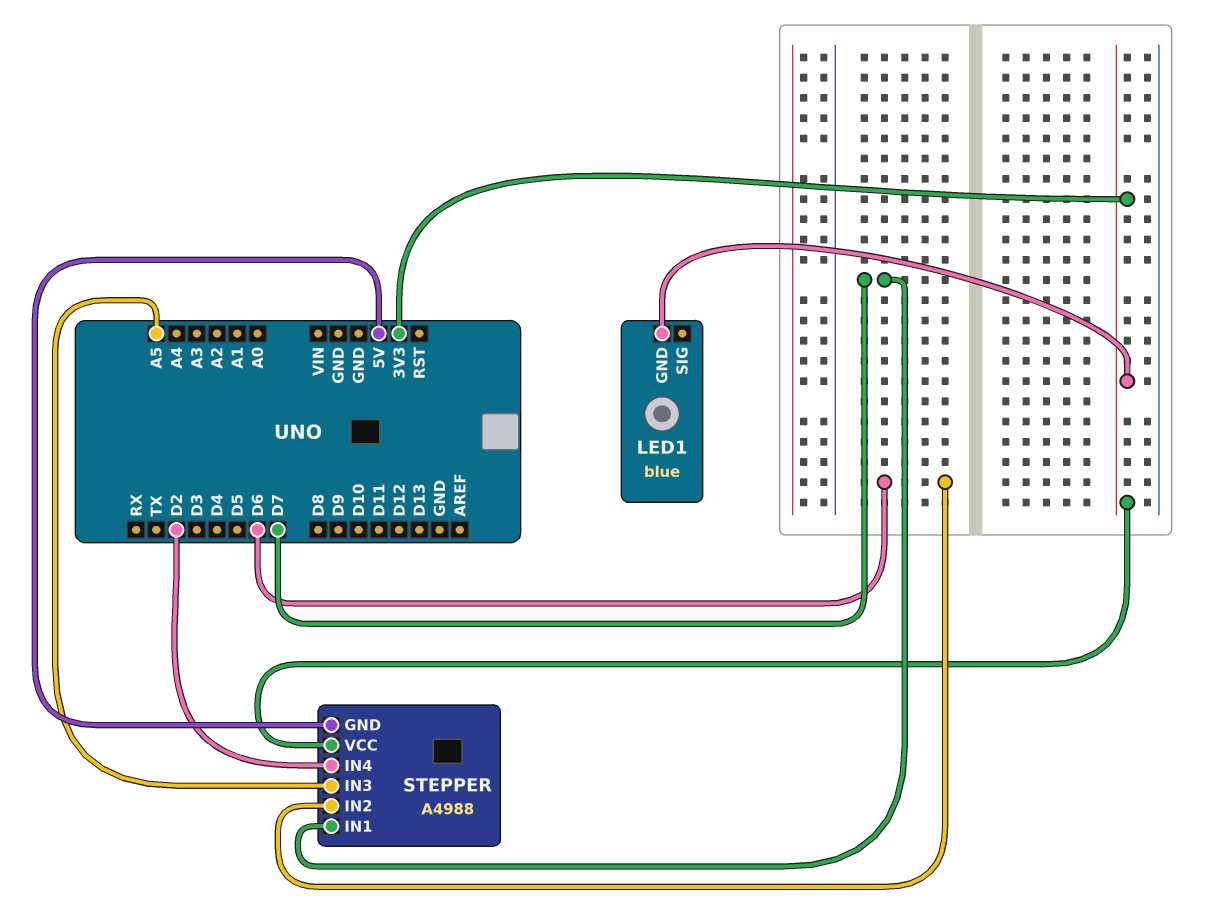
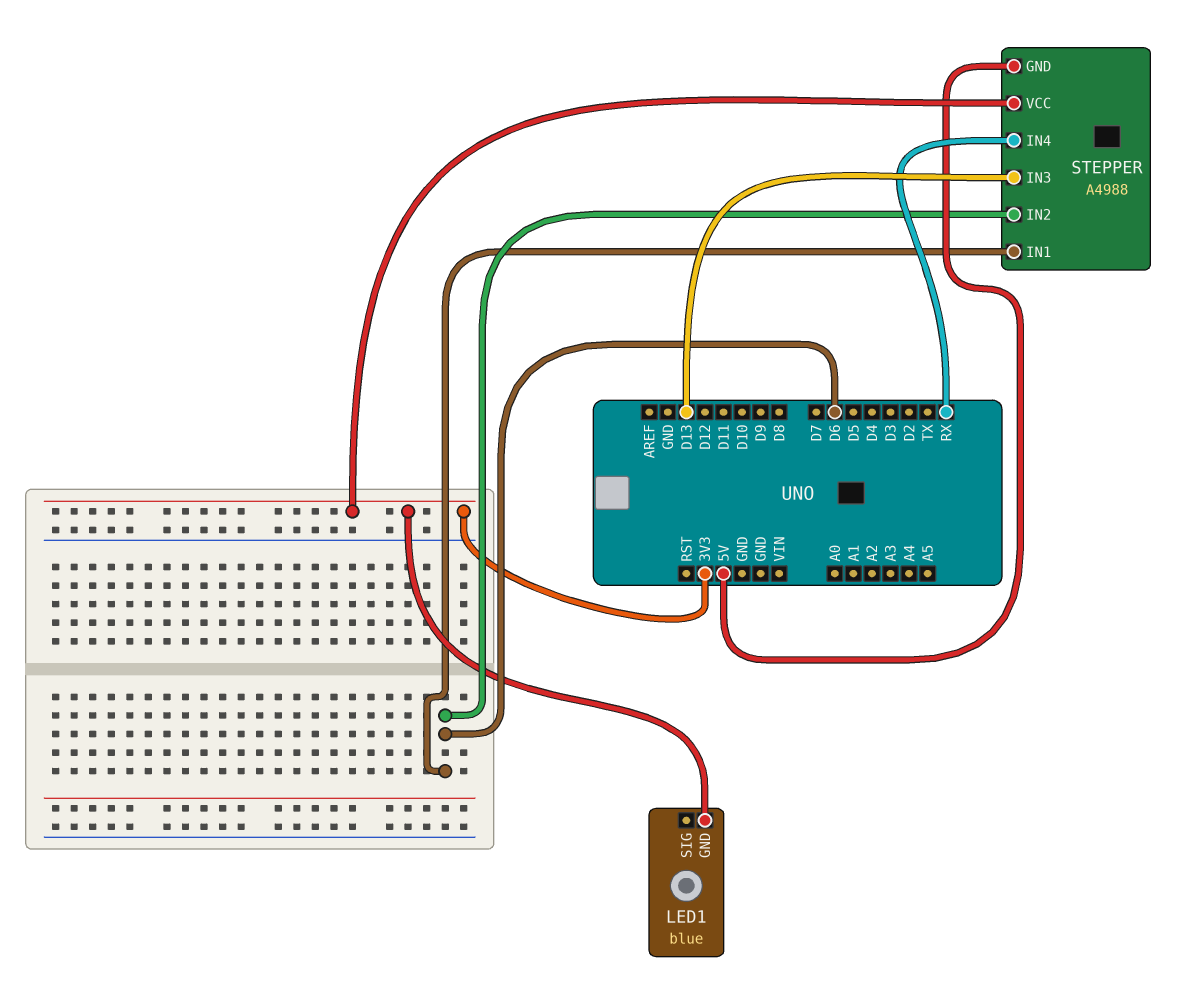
STEPPER pin IN1: D7 -> D6
STEPPER pin IN3: A5 -> D13
STEPPER pin IN4: D2 -> RX

